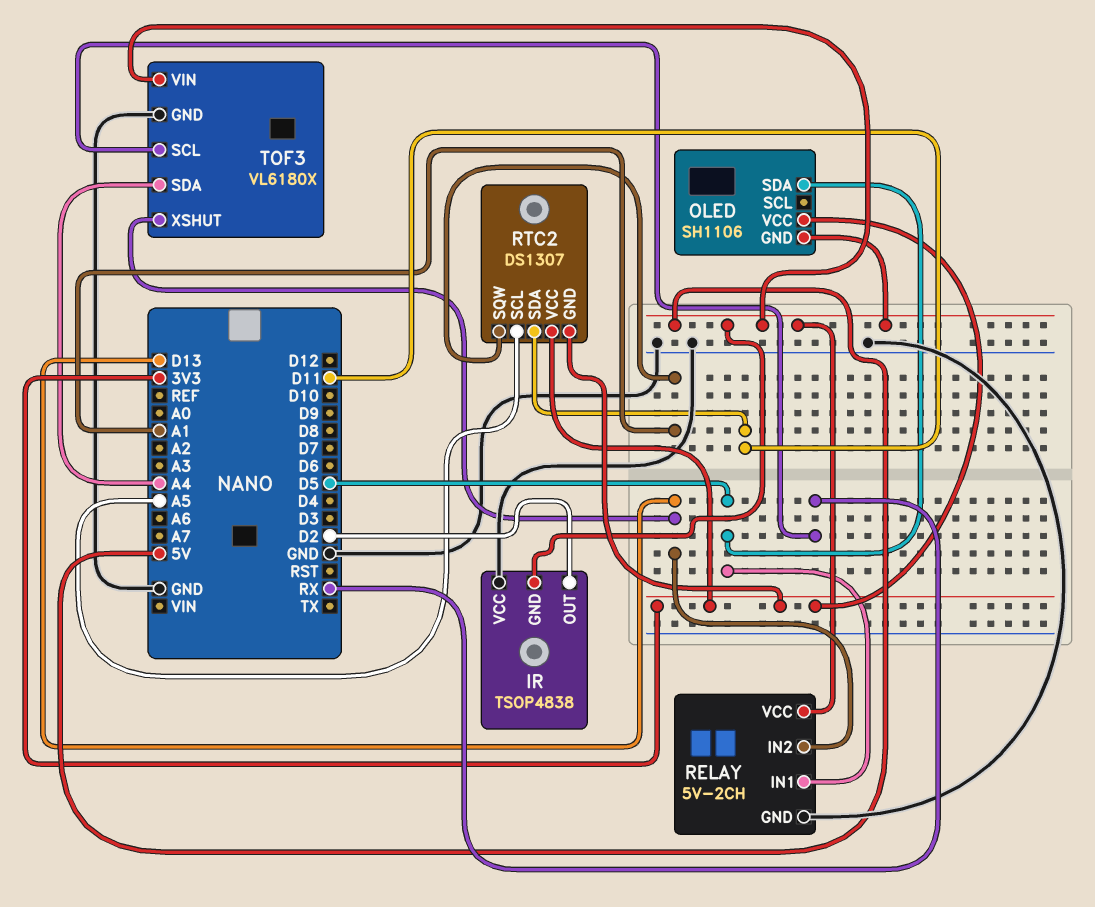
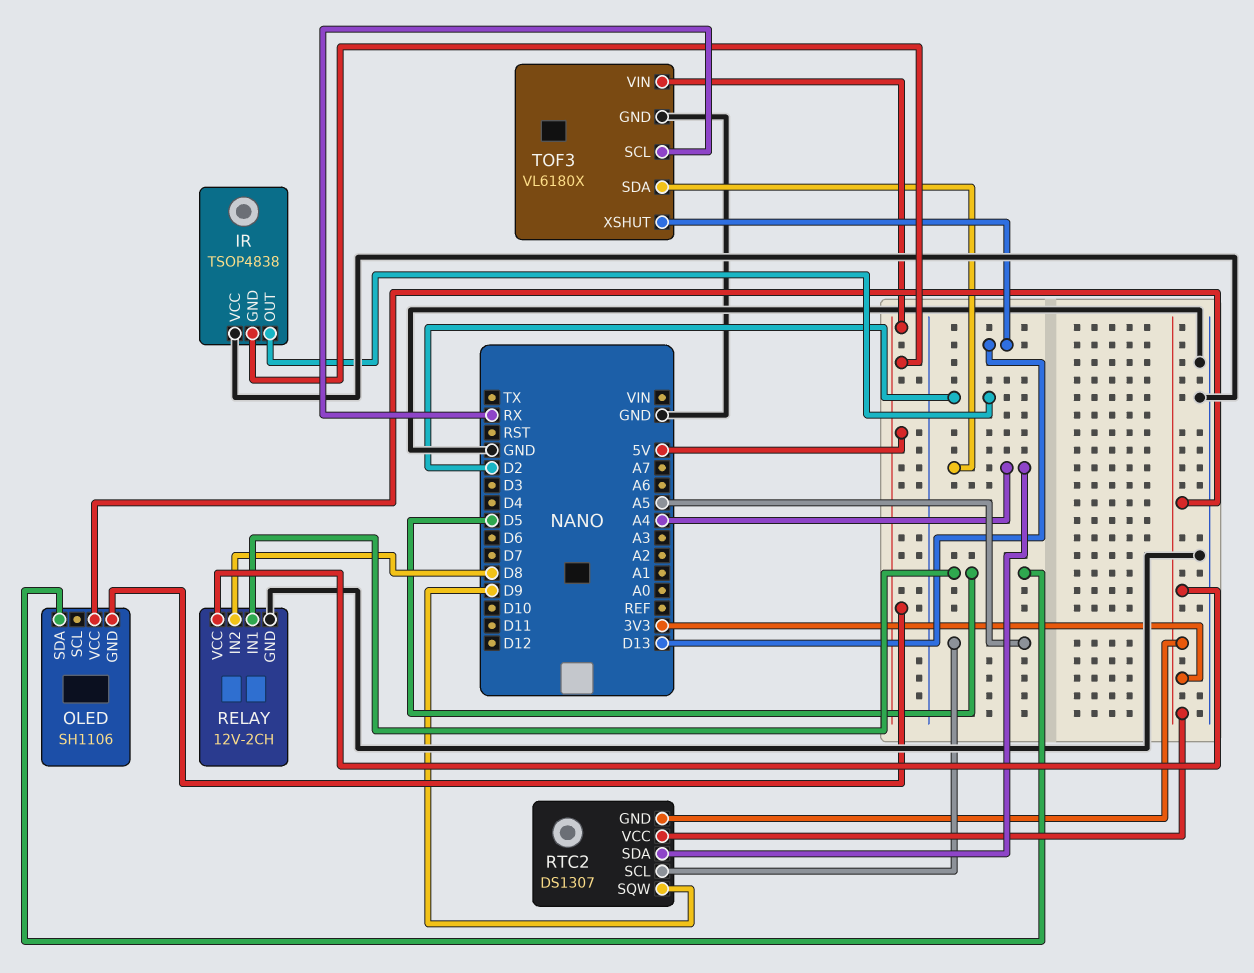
RELAY: 5V-2CH -> 12V-2CH
RELAY pin IN2: D13 -> D8
RELAY pin VCC: 5V -> 3V3
RTC2 pin SDA: D11 -> A4
RTC2 pin SQW: A1 -> D9

